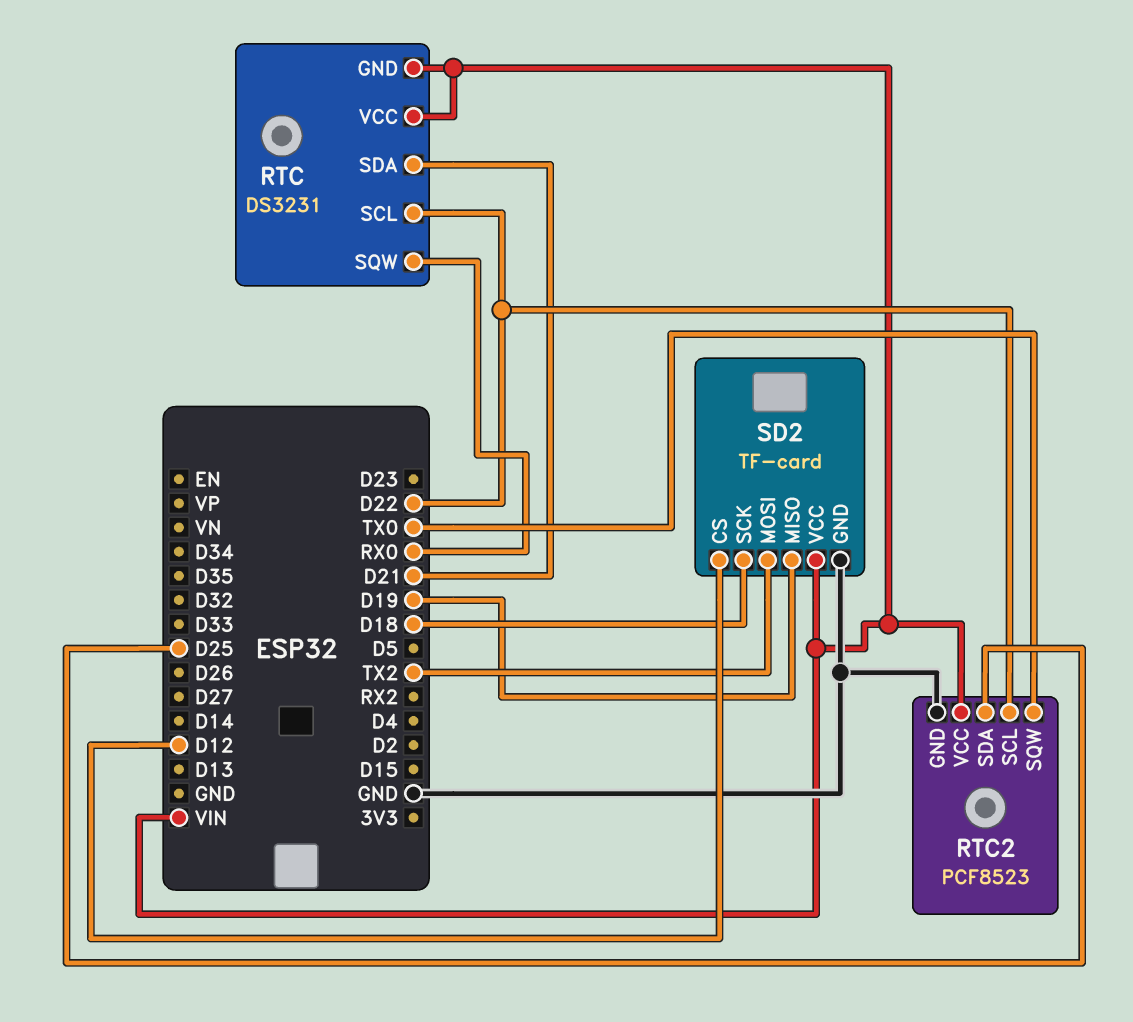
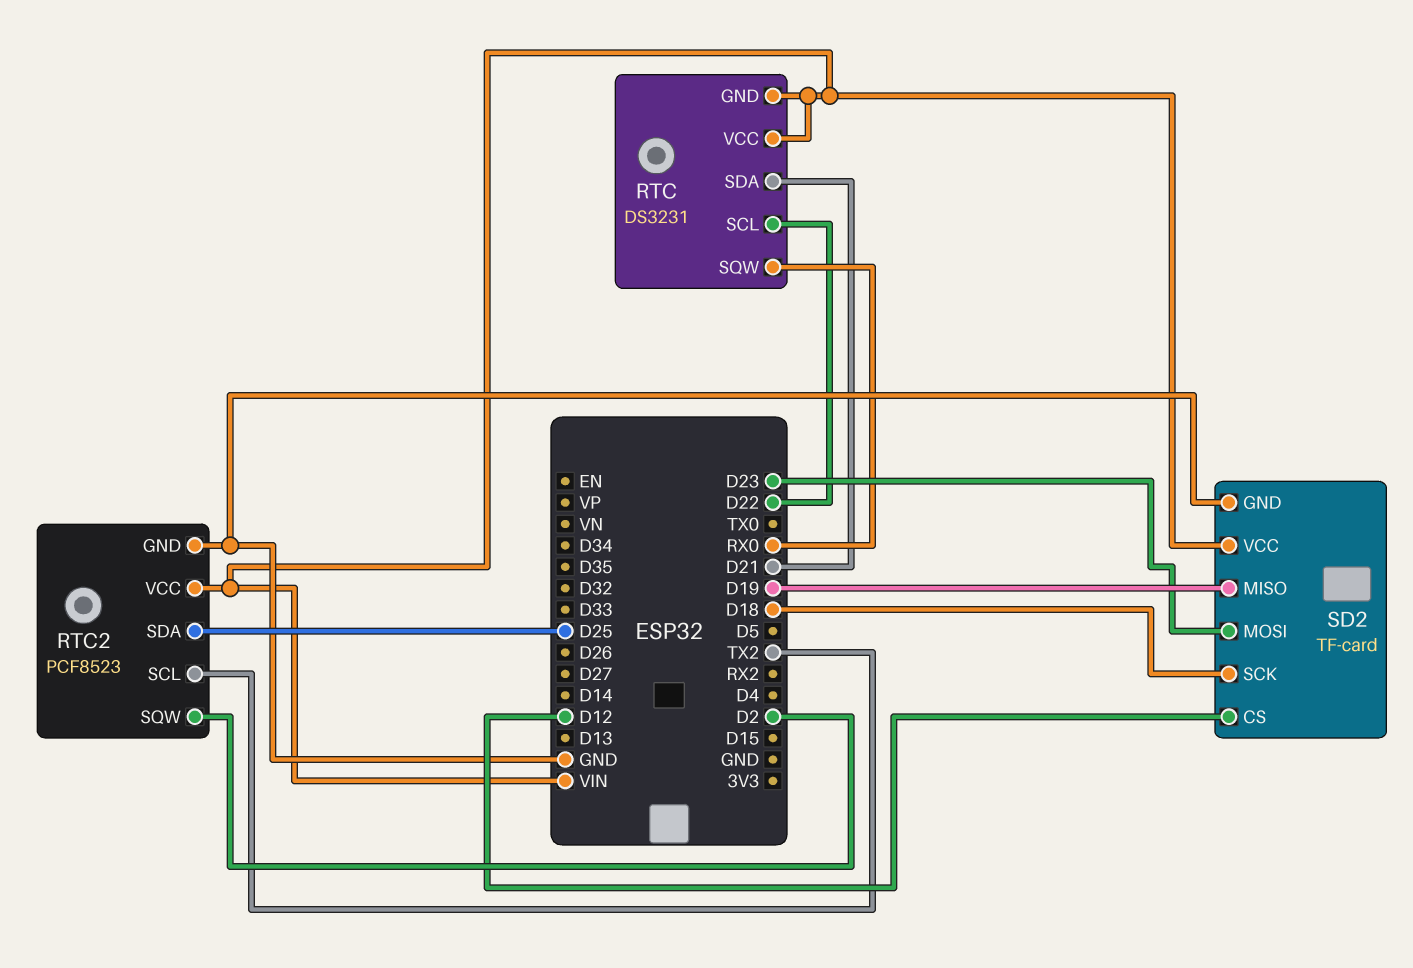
RTC2 pin SCL: D22 -> TX2
RTC2 pin SQW: TX0 -> D2
SD2 pin MOSI: TX2 -> D23

